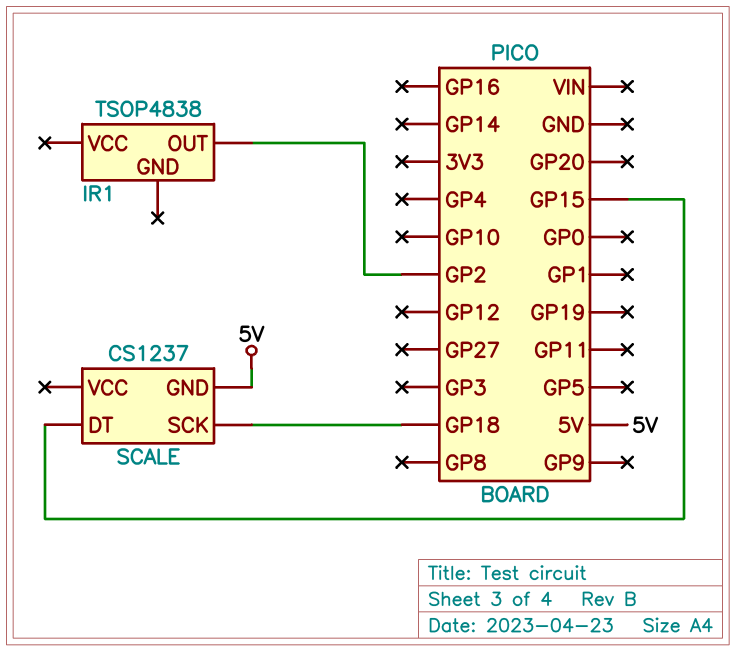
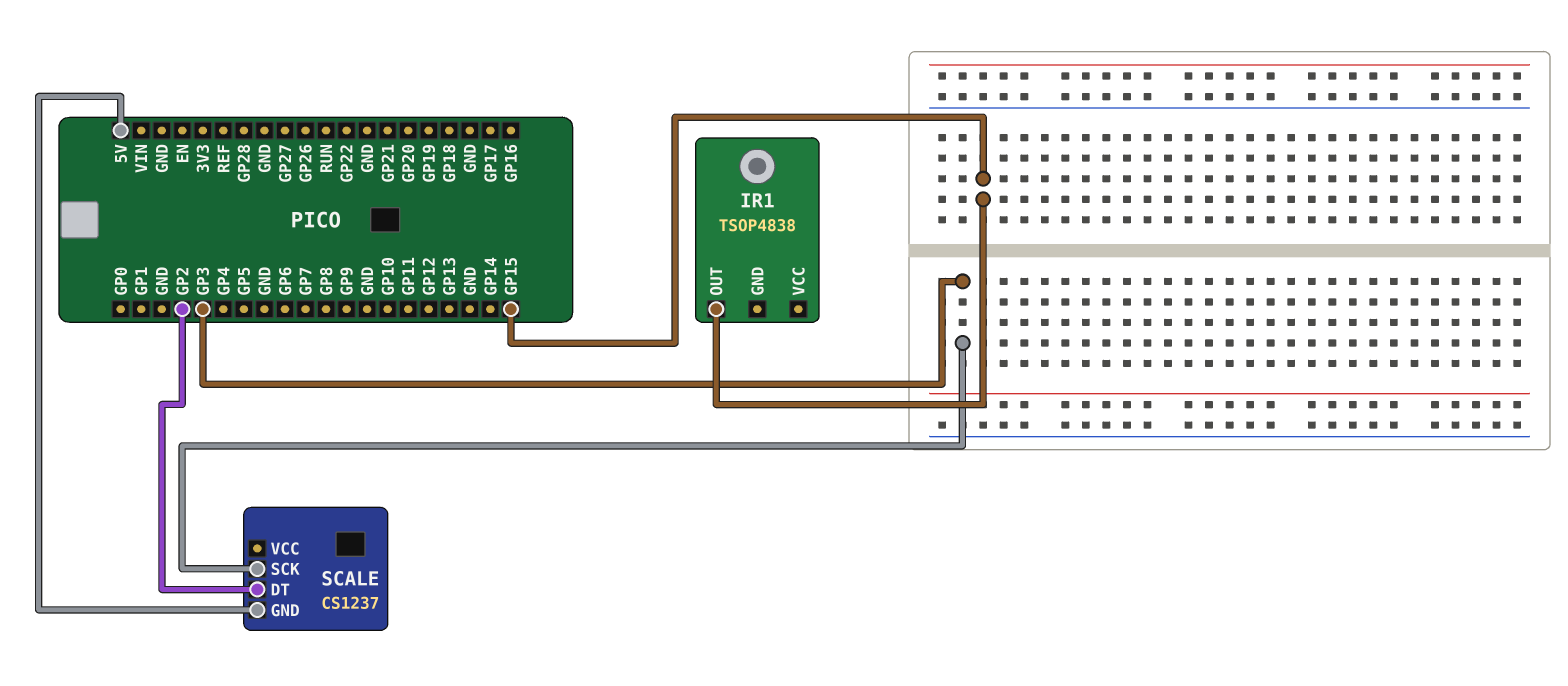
IR1 pin OUT: GP2 -> GP15
SCALE pin DT: GP15 -> GP2
SCALE pin SCK: GP18 -> GP3

